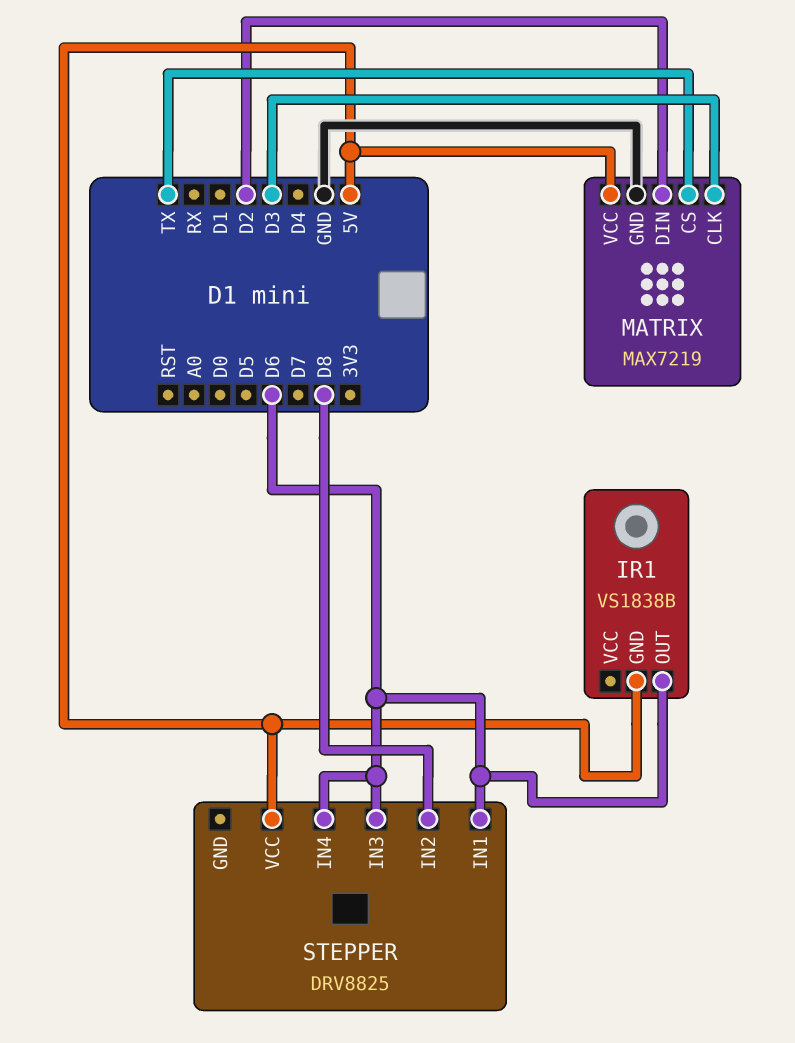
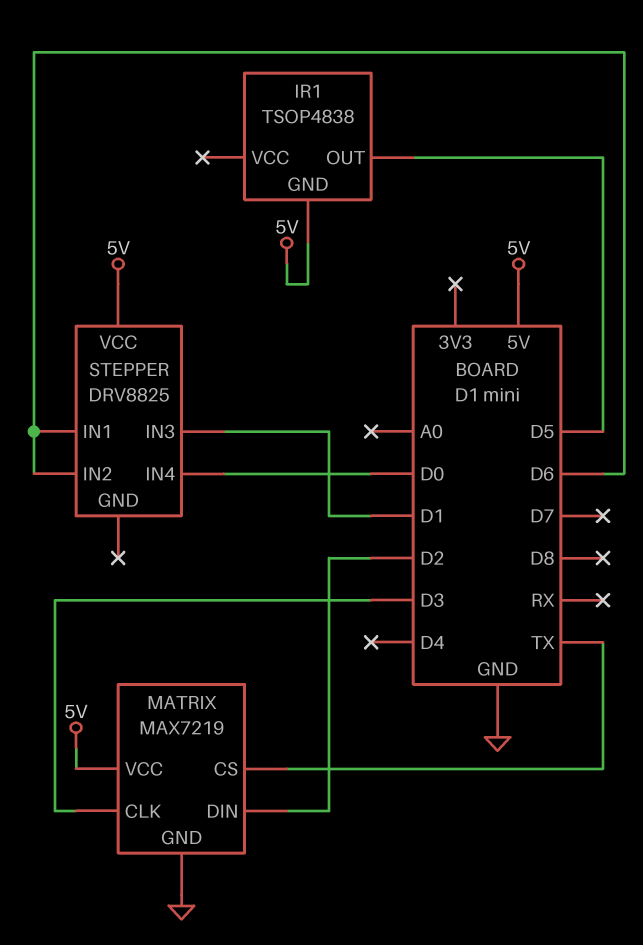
IR1: VS1838B -> TSOP4838
IR1 pin OUT: D6 -> D5
STEPPER pin IN2: D8 -> D6
STEPPER pin IN3: D6 -> D1
STEPPER pin IN4: D6 -> D0

